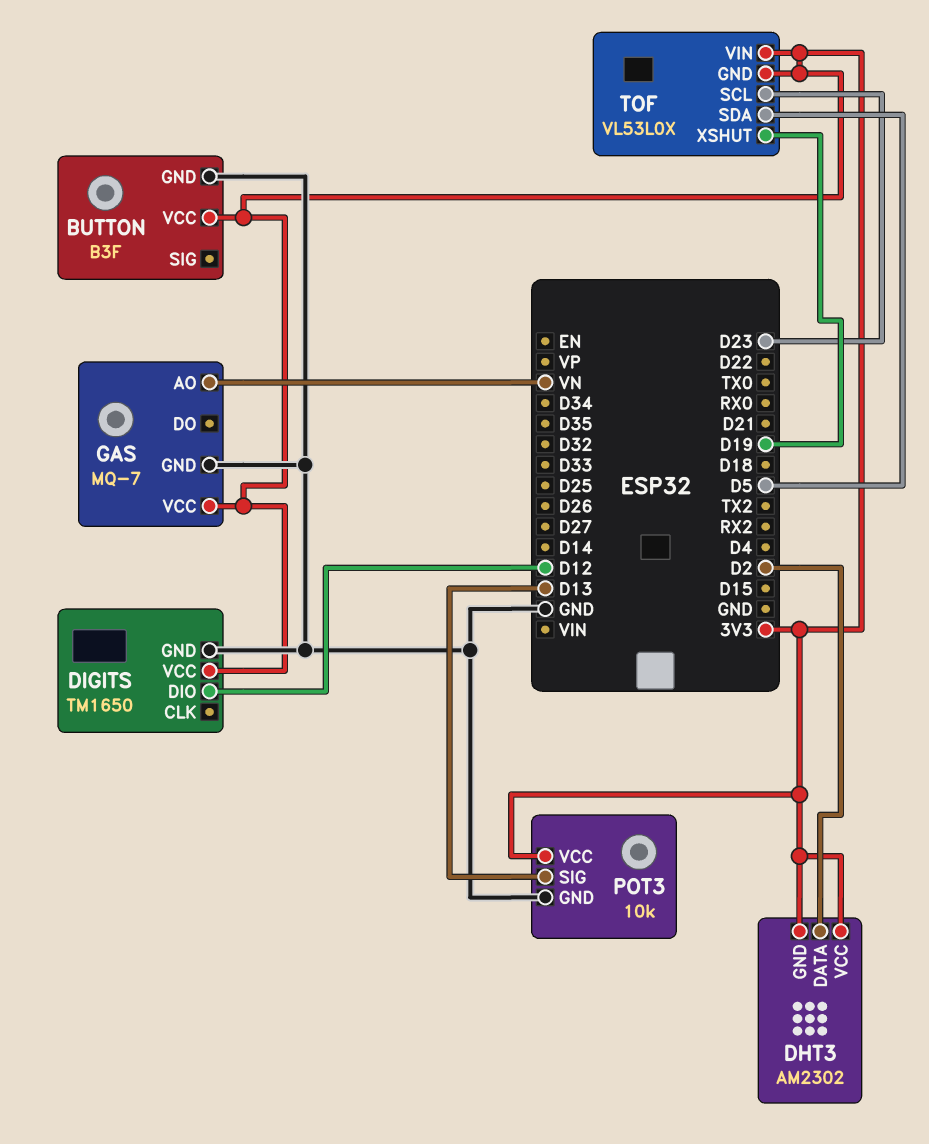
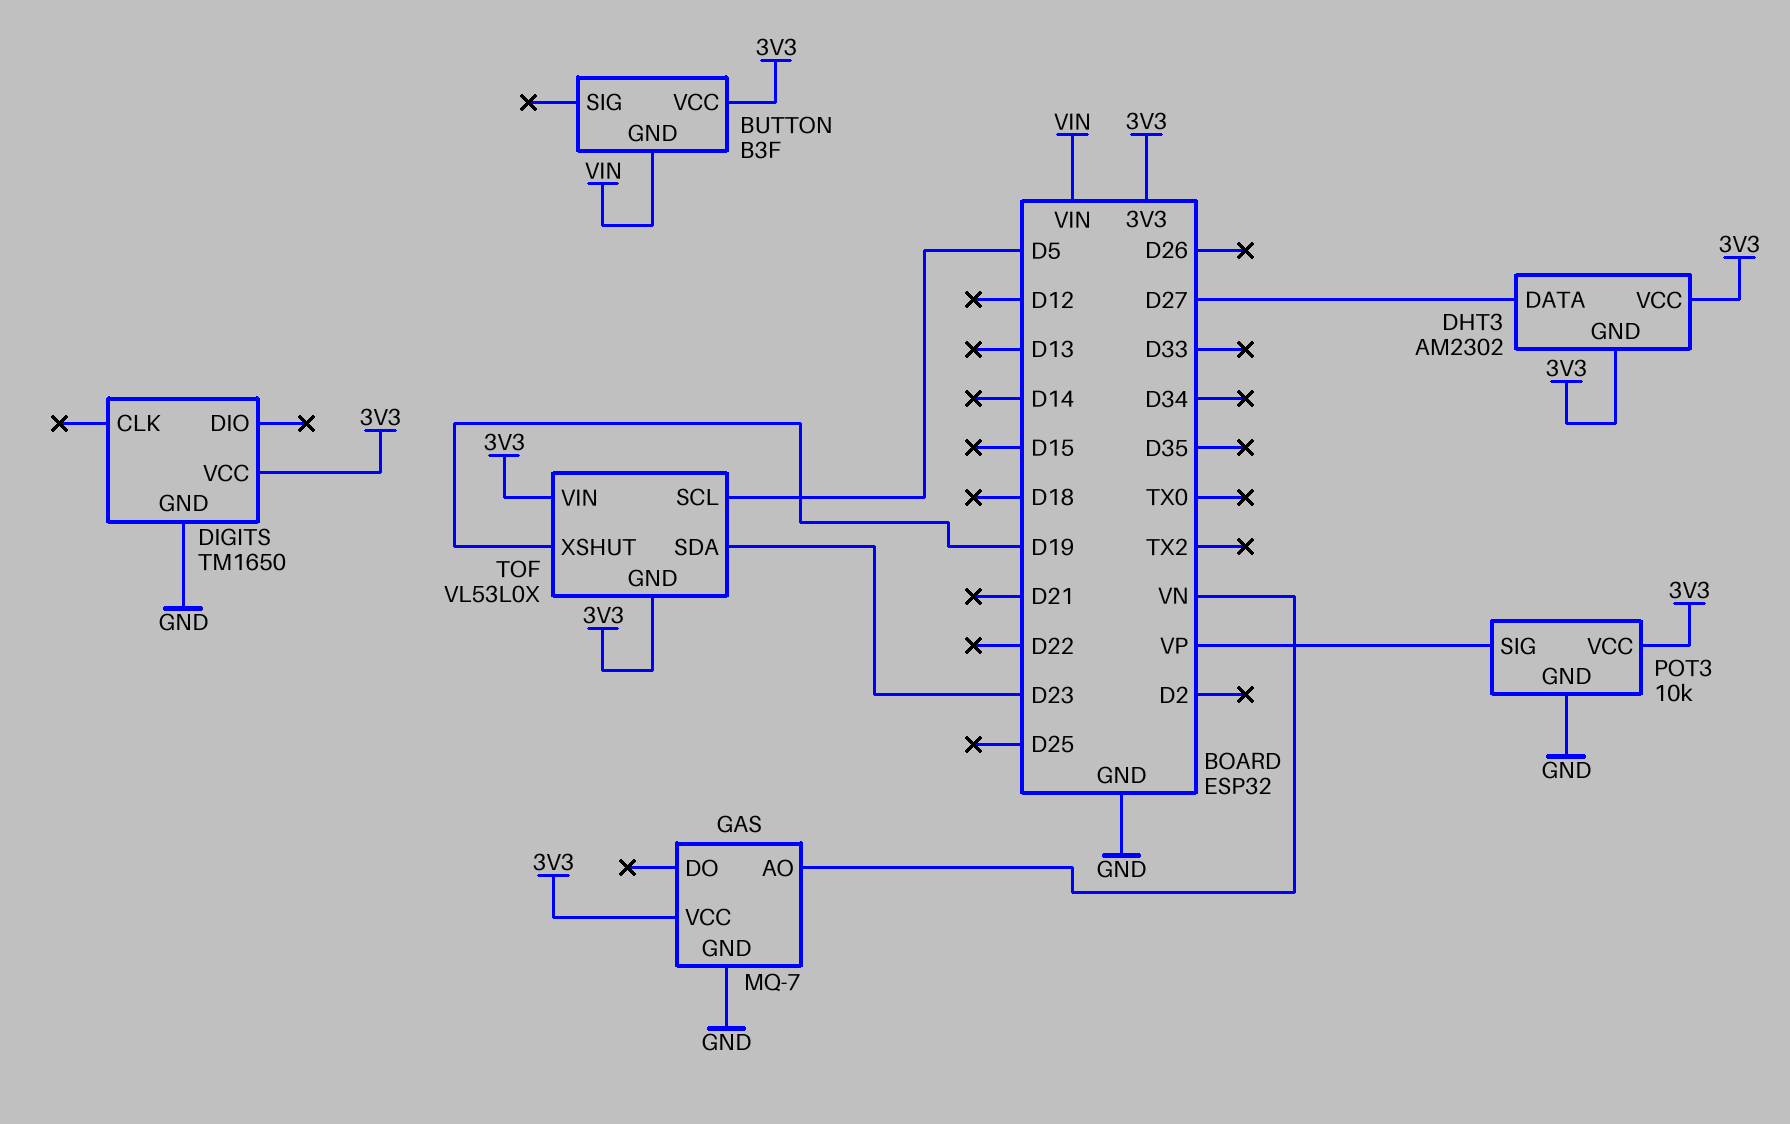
BUTTON pin GND: GND -> VIN
DHT3 pin DATA: D2 -> D27
DIGITS pin DIO: D12 -> none
POT3 pin SIG: D13 -> VP
TOF pin SCL: D23 -> D5
TOF pin SDA: D5 -> D23

